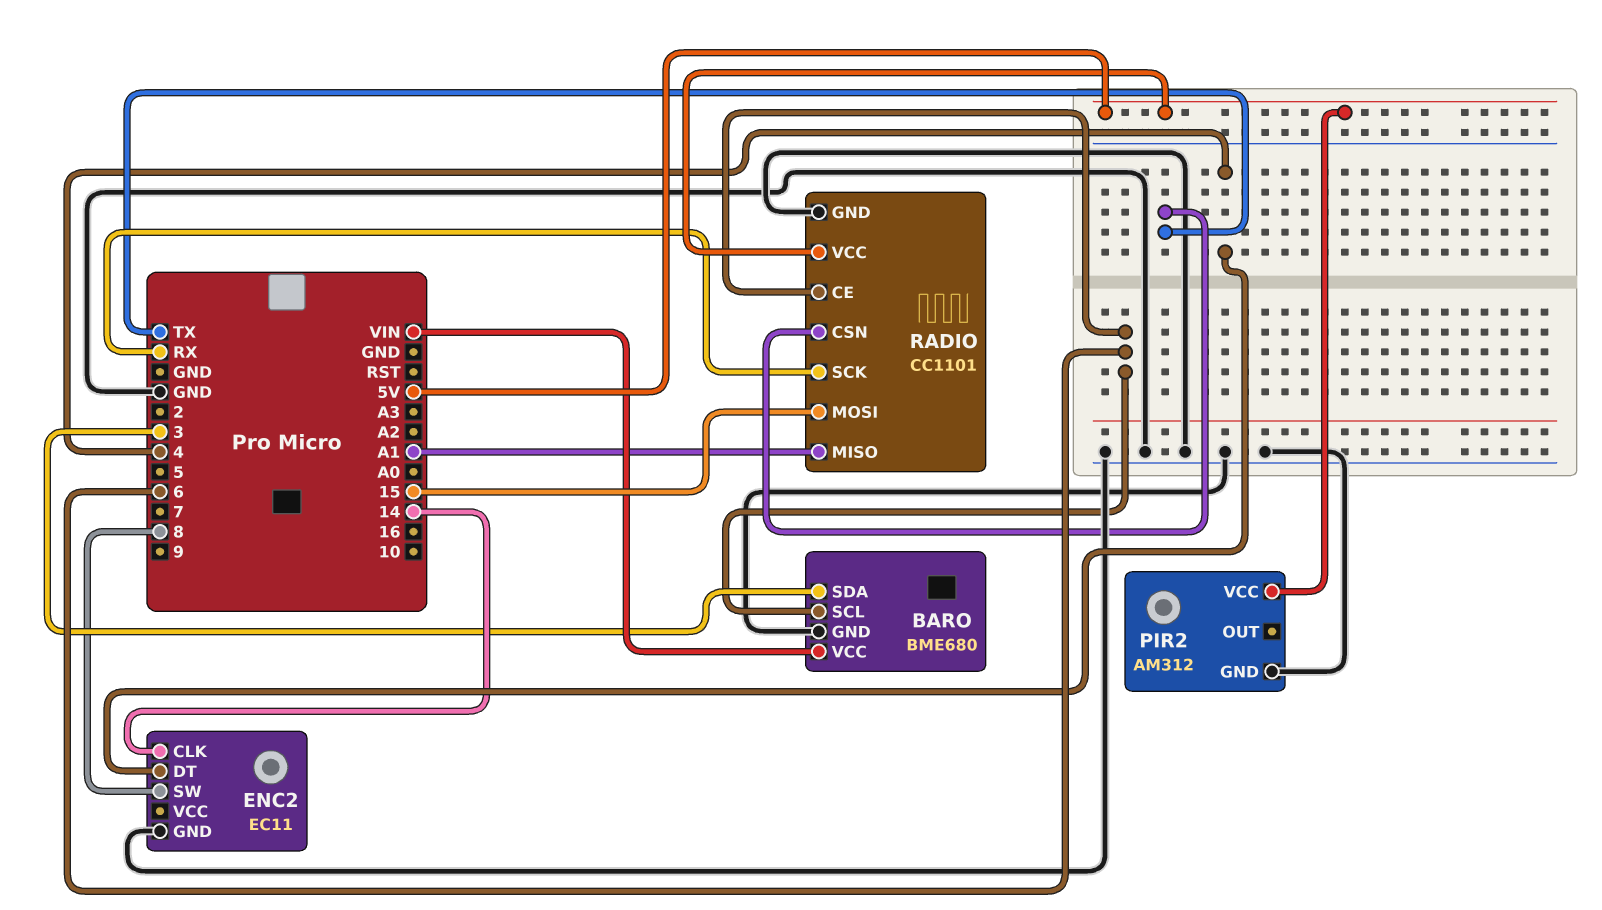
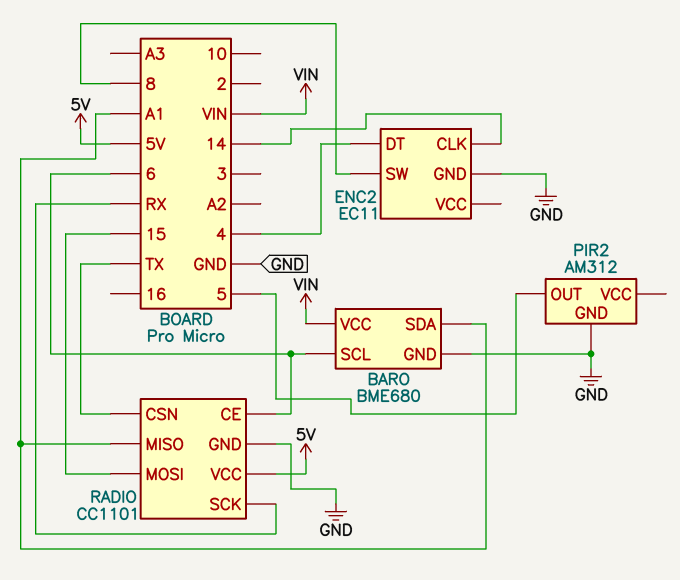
BARO pin SDA: 3 -> A1
PIR2 pin OUT: none -> 5
PIR2 pin VCC: 5V -> none

